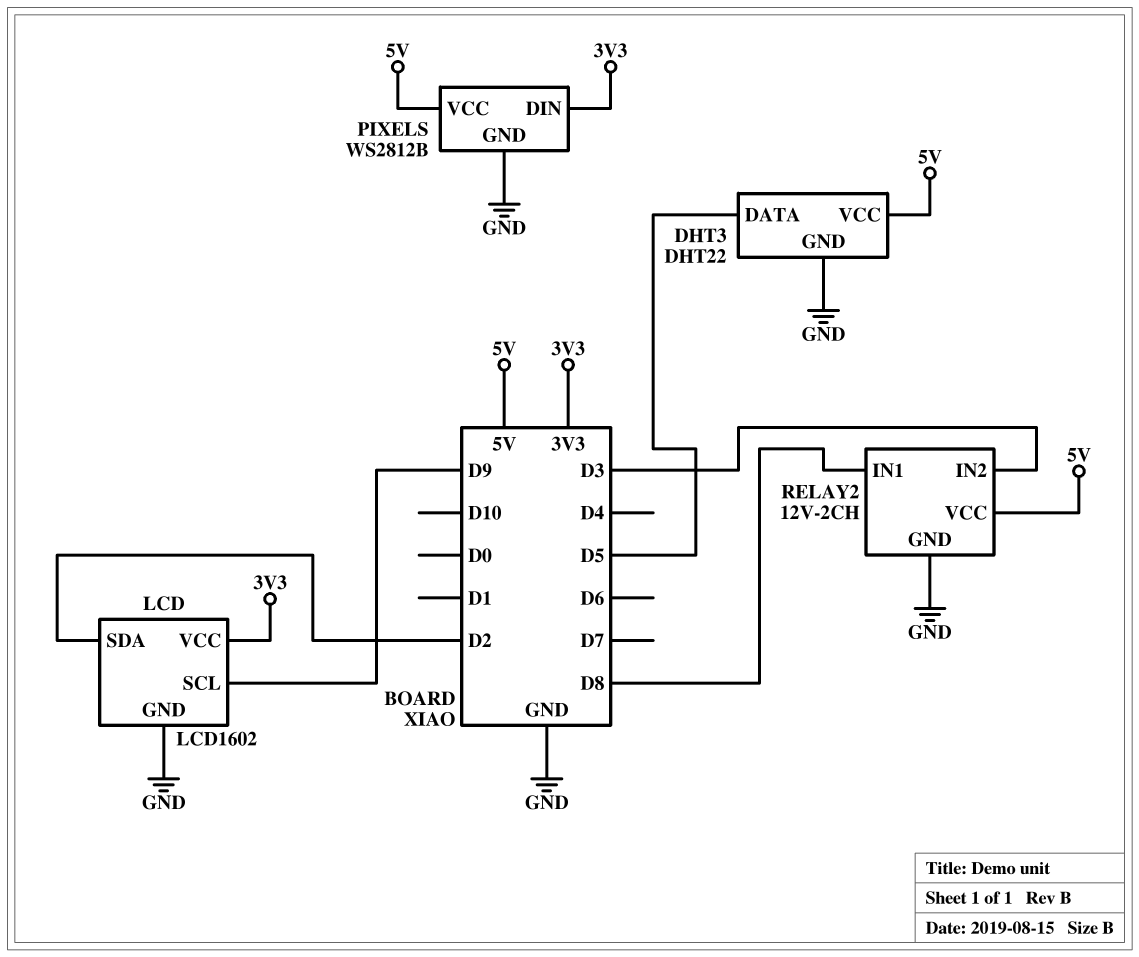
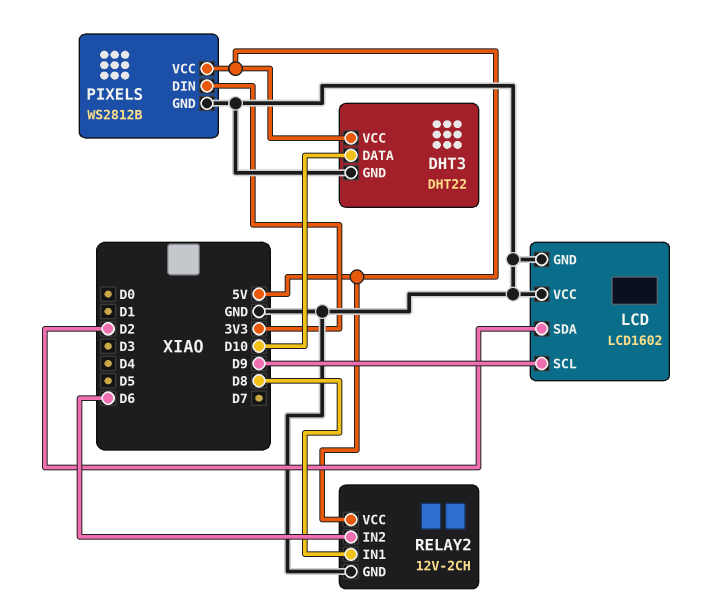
DHT3 pin DATA: D5 -> D10
LCD pin VCC: 3V3 -> GND
RELAY2 pin IN2: D3 -> D6

